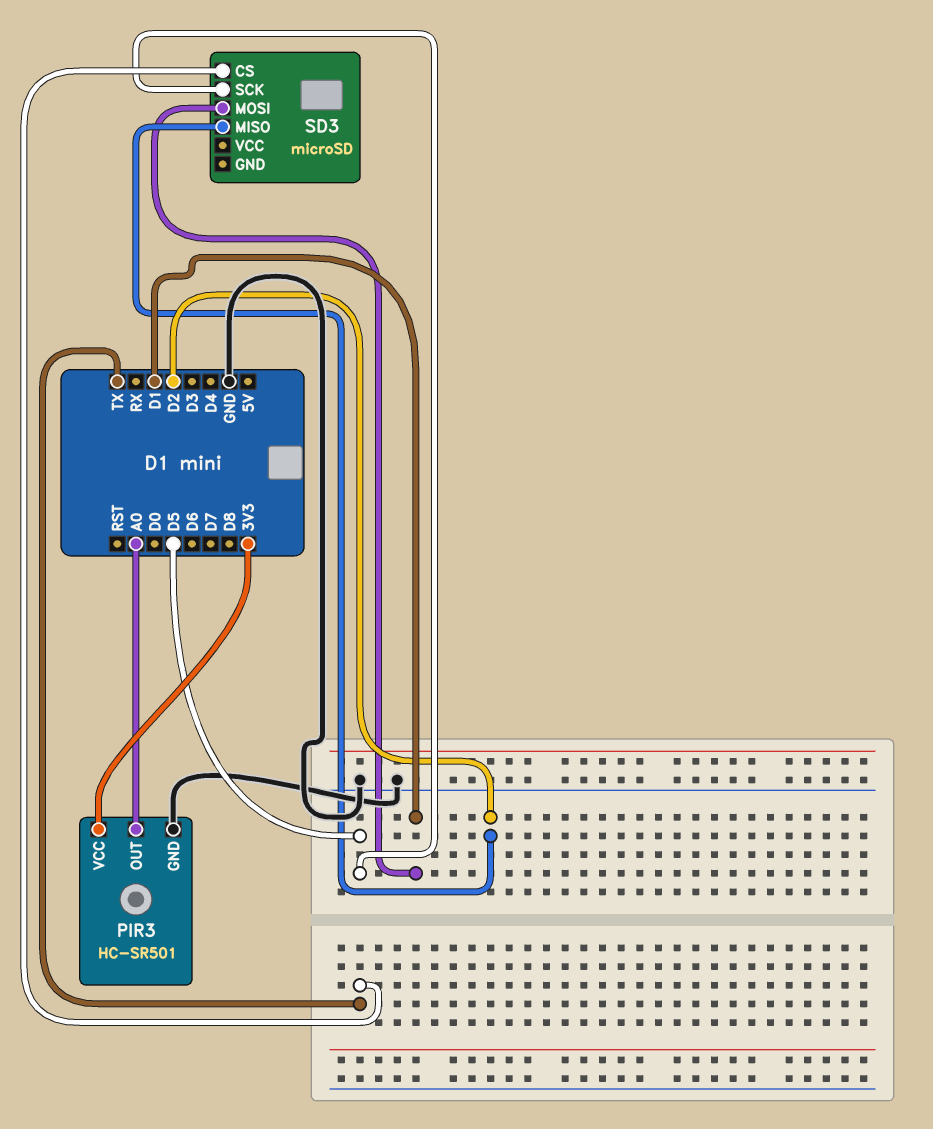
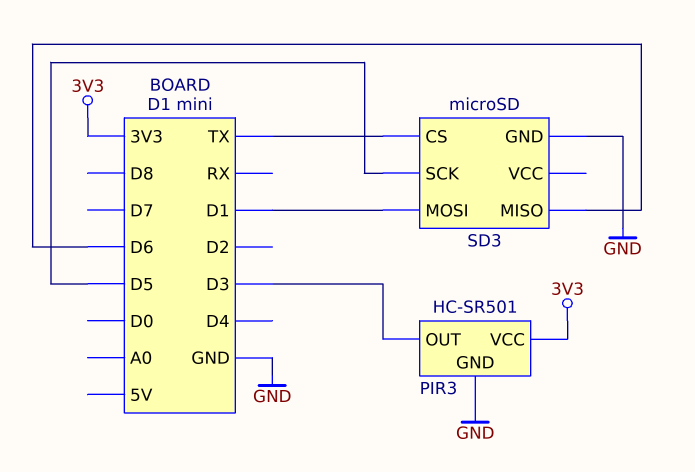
PIR3 pin OUT: A0 -> D3
SD3 pin GND: none -> GND
SD3 pin MISO: D2 -> D6

